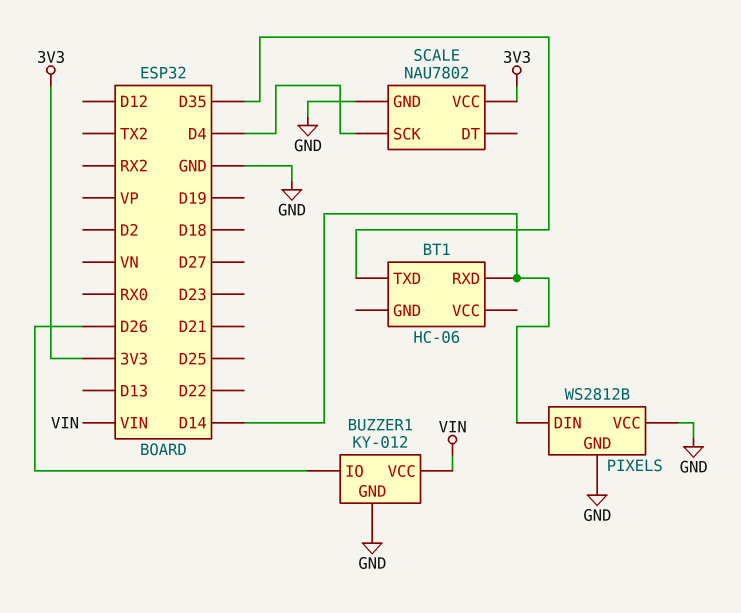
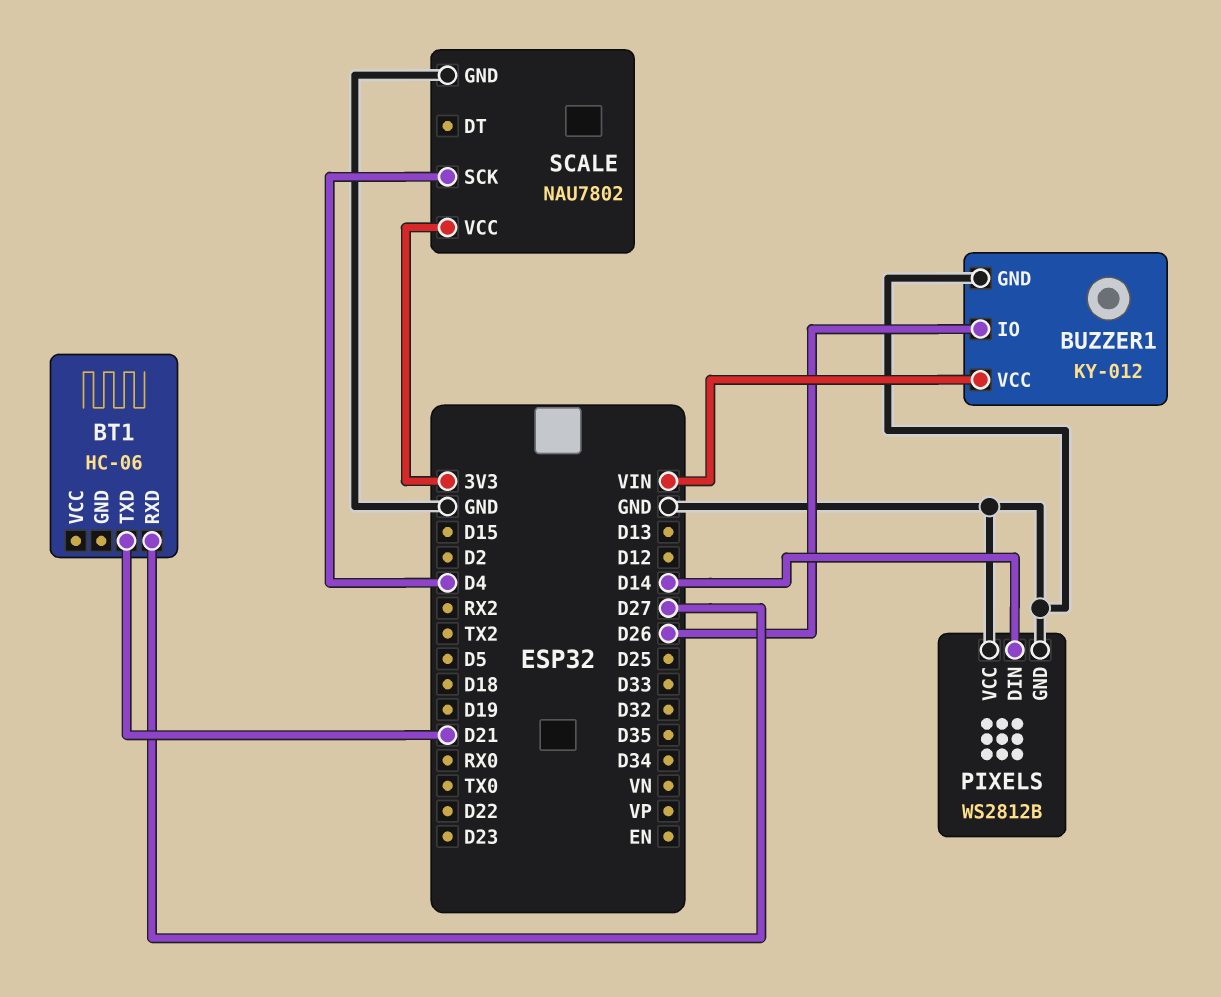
BT1 pin RXD: D14 -> D27
BT1 pin TXD: D35 -> D21

